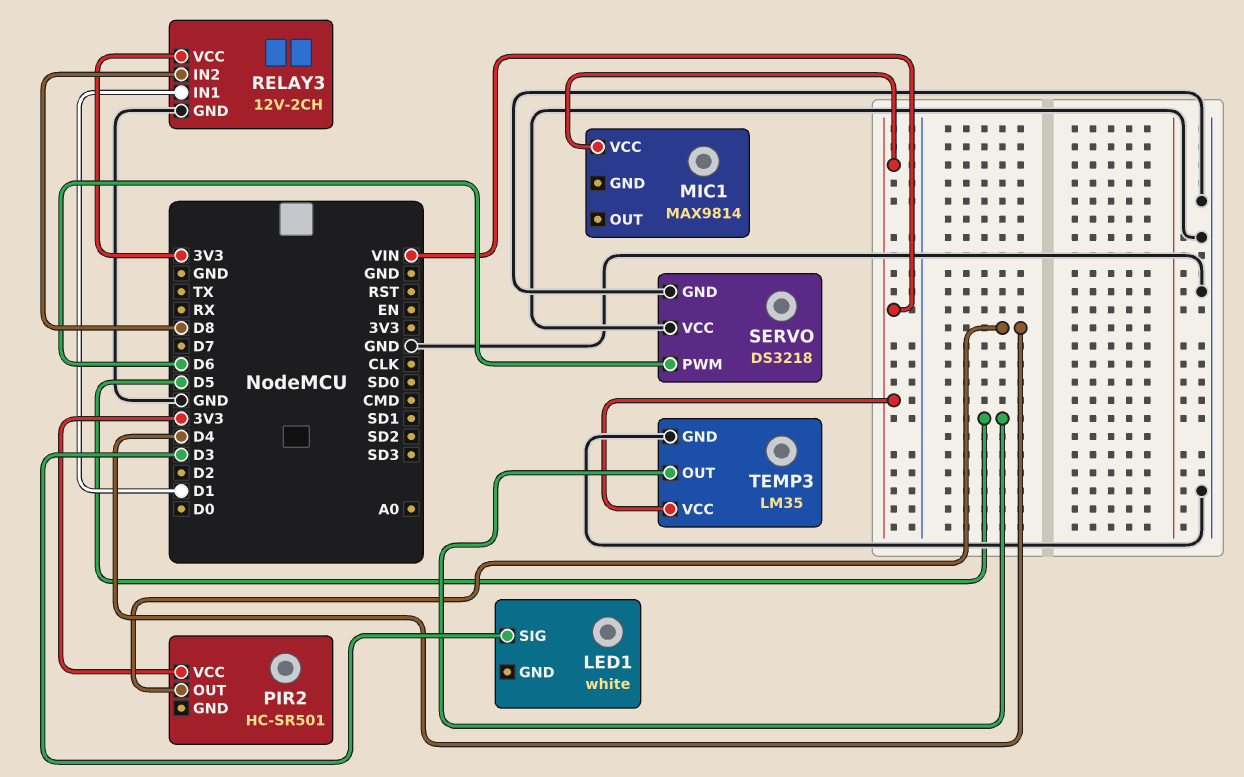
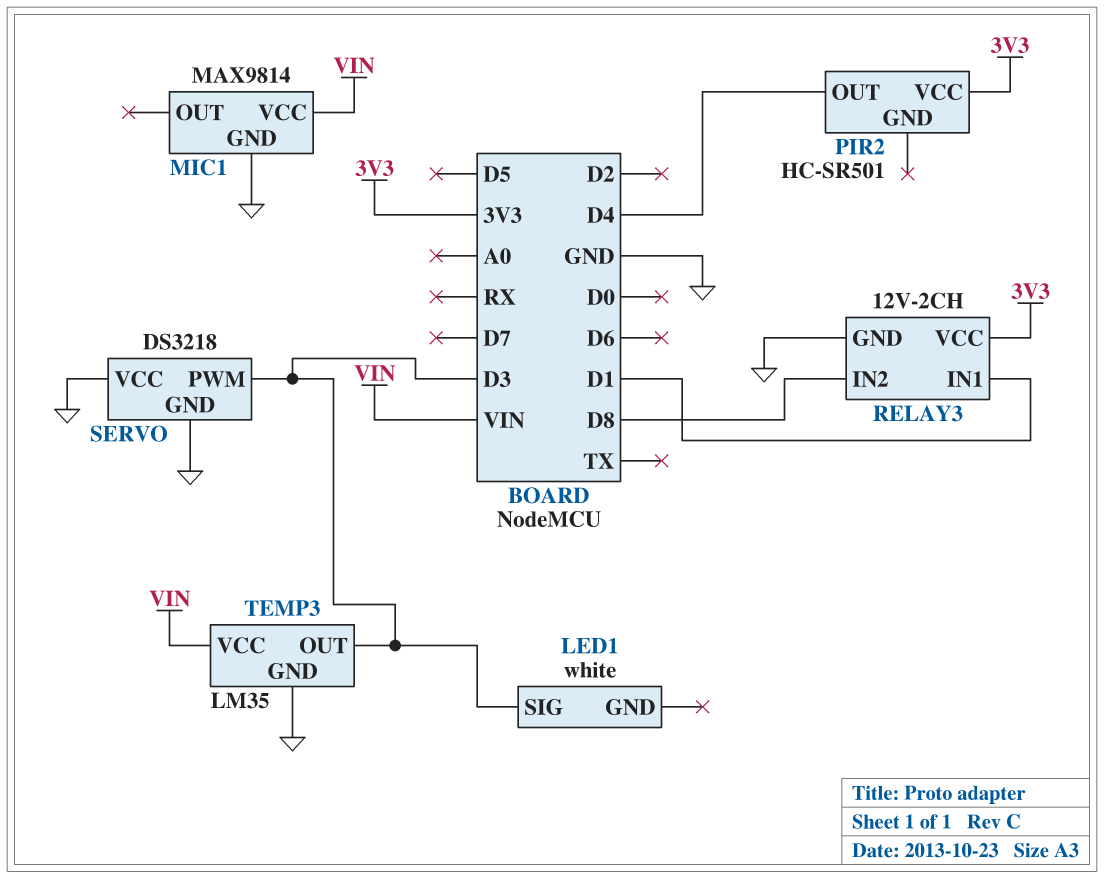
MIC1 pin GND: none -> GND
SERVO pin PWM: D6 -> D3
TEMP3 pin OUT: D5 -> D3

